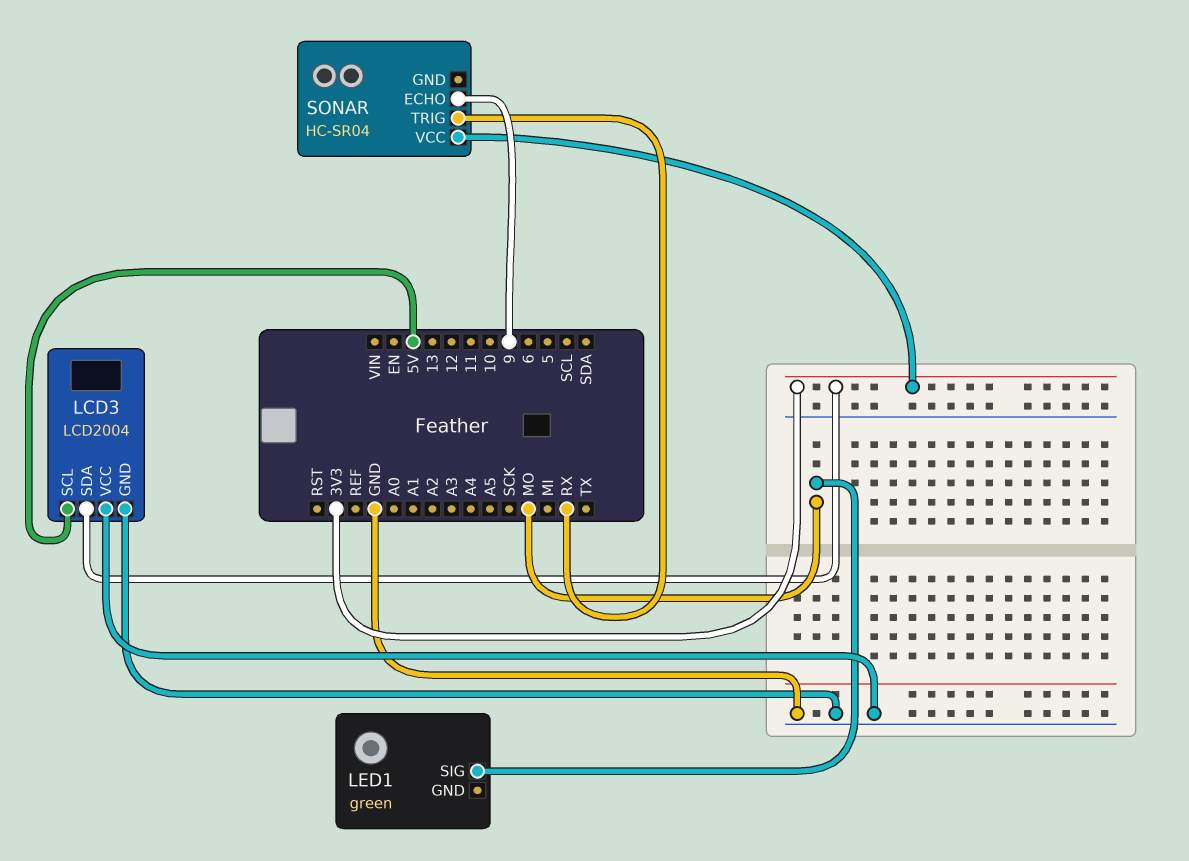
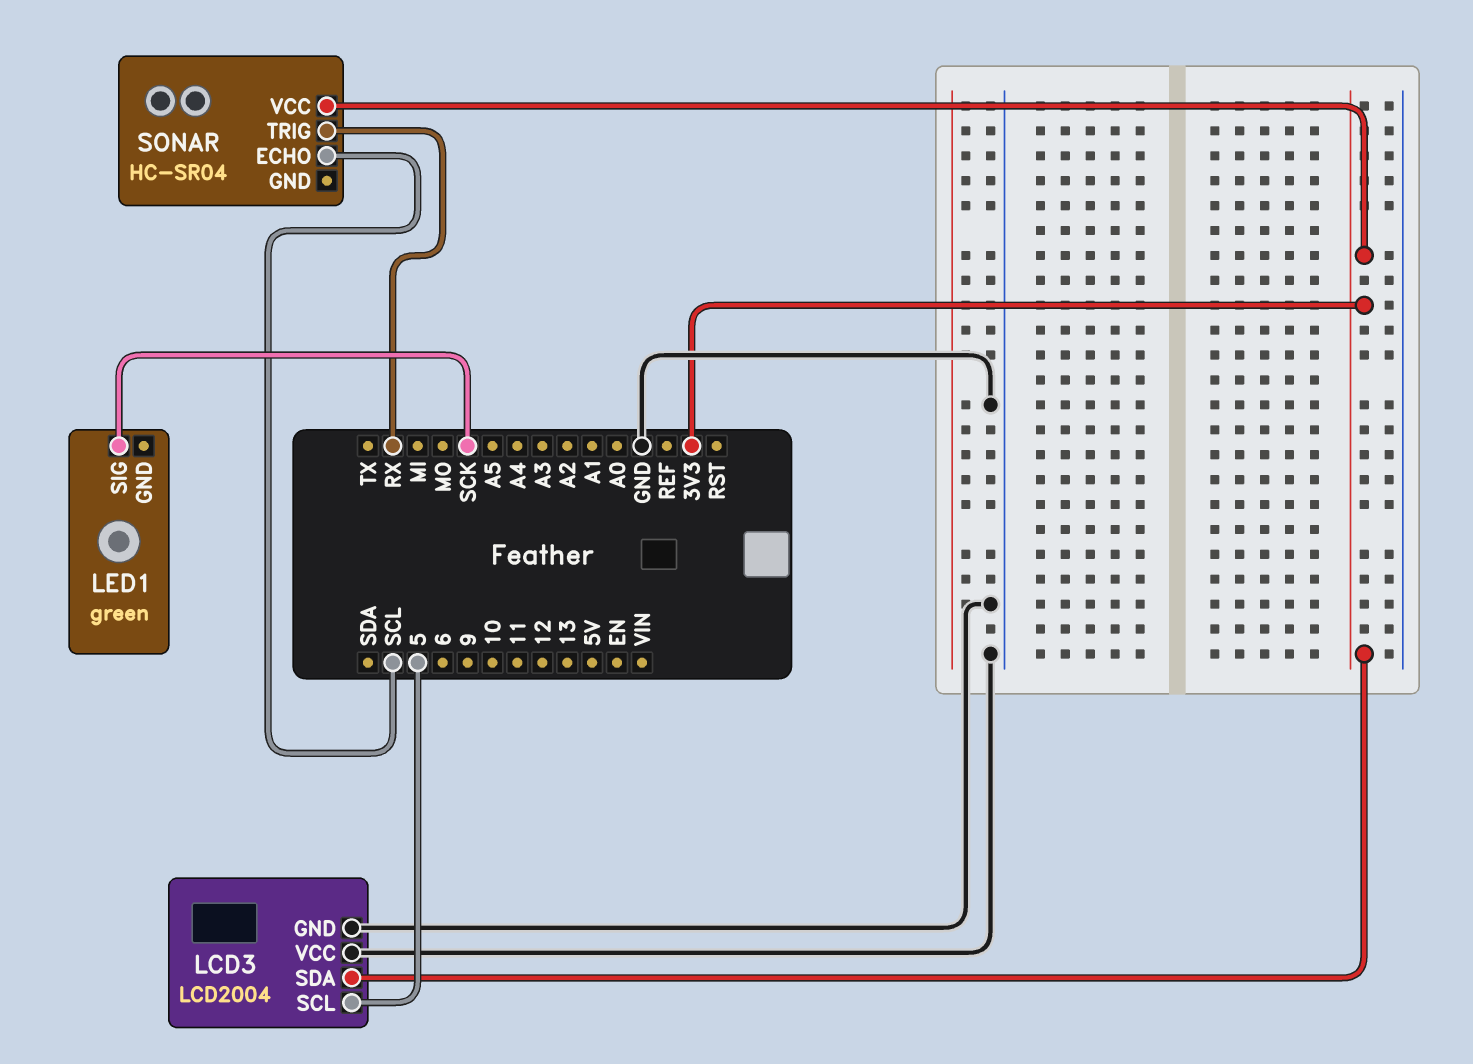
LCD3 pin SCL: 5V -> 5
LED1 pin SIG: MO -> SCK
SONAR pin ECHO: 9 -> SCL

